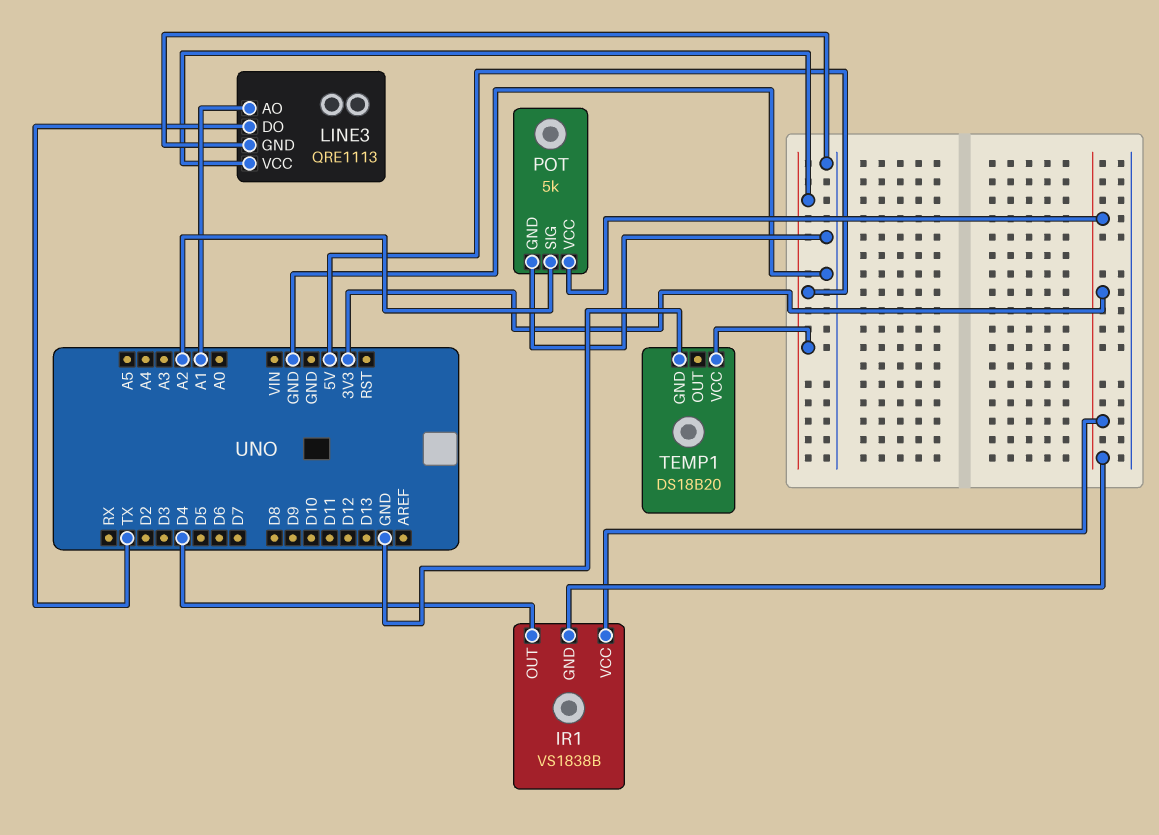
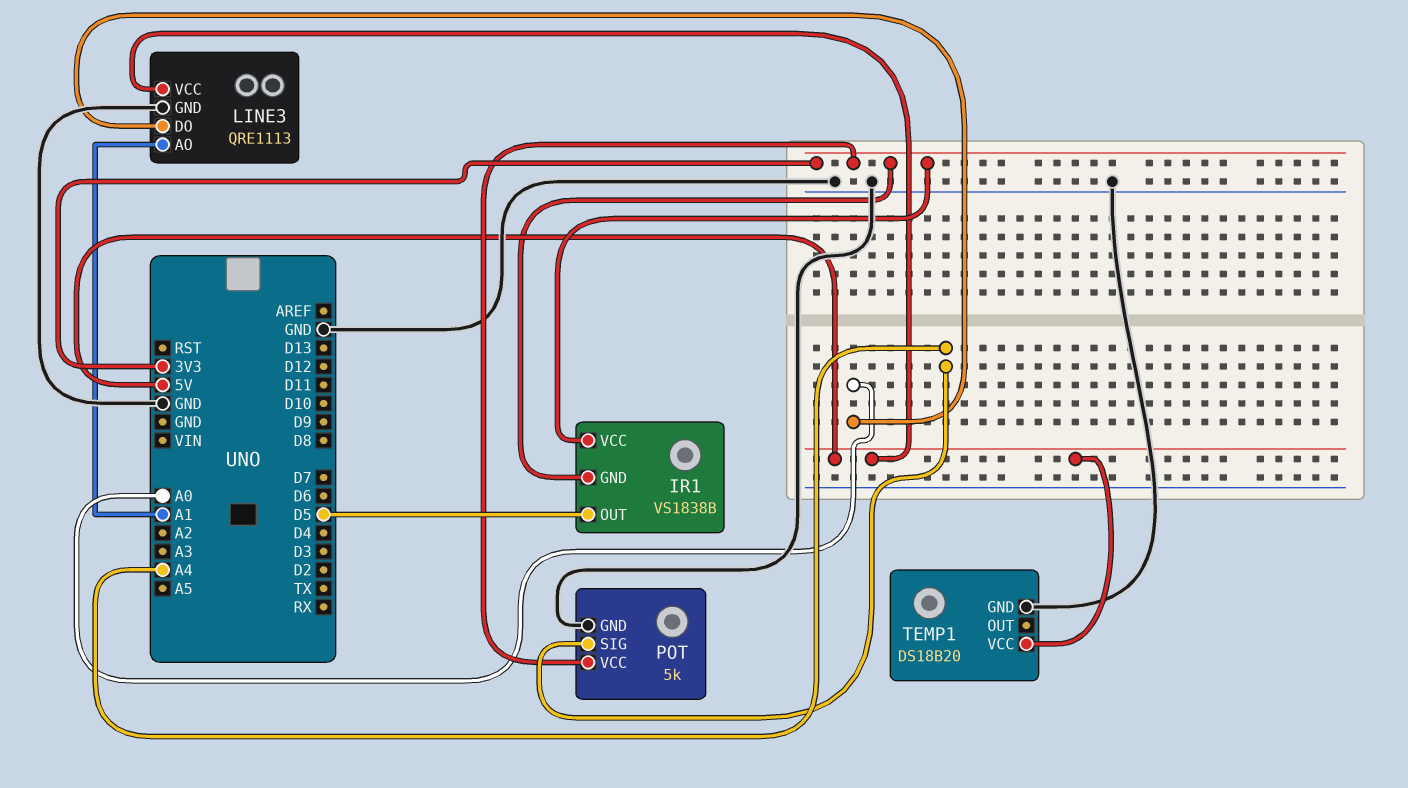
IR1 pin OUT: D4 -> D5
LINE3 pin DO: TX -> A0
POT pin SIG: A2 -> A4

